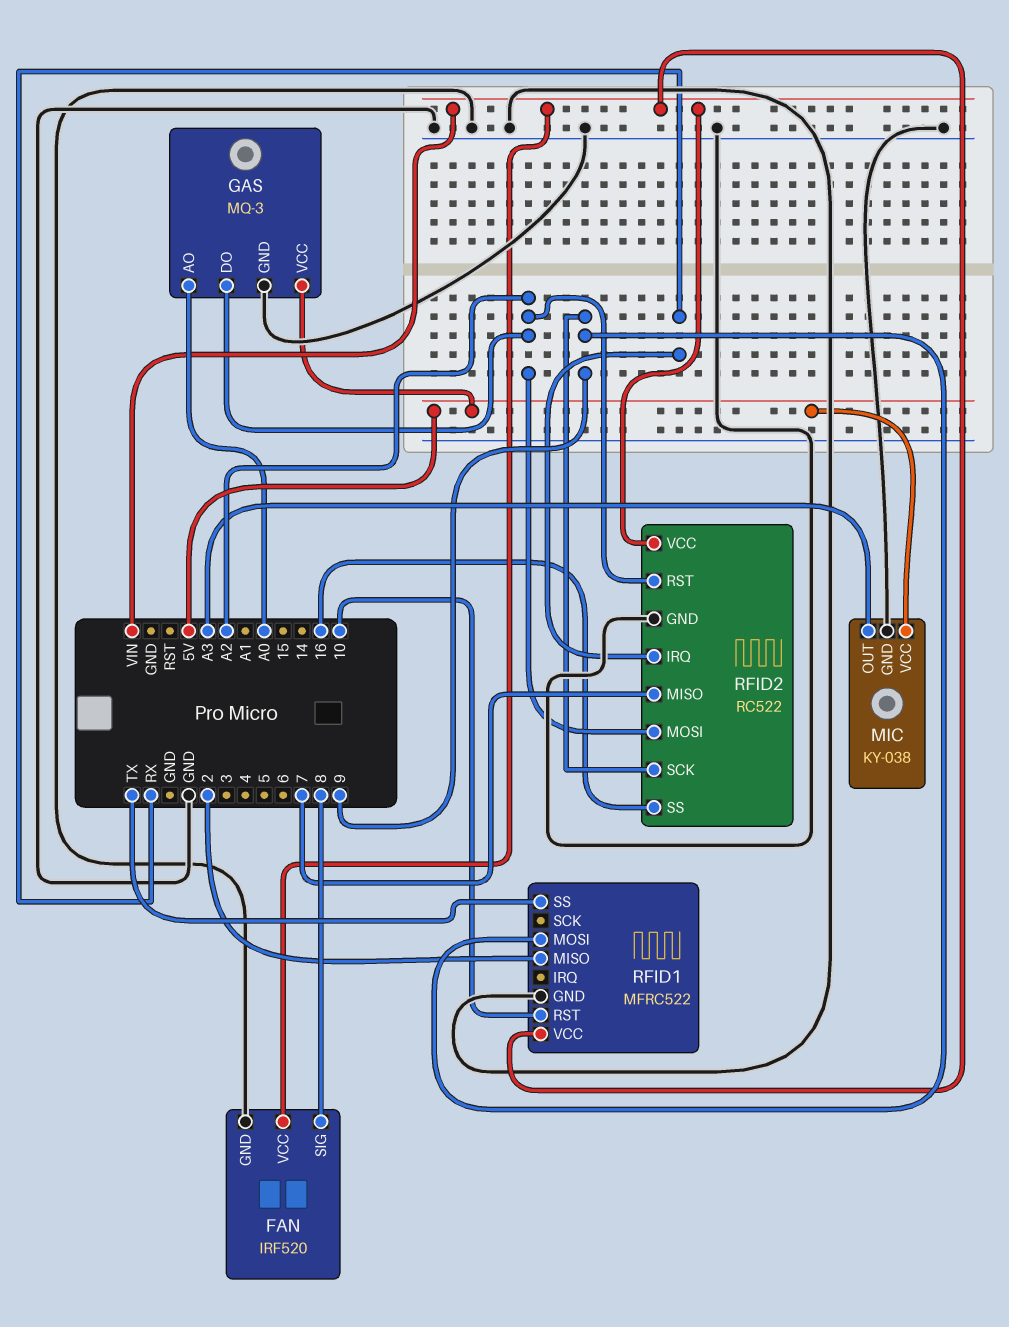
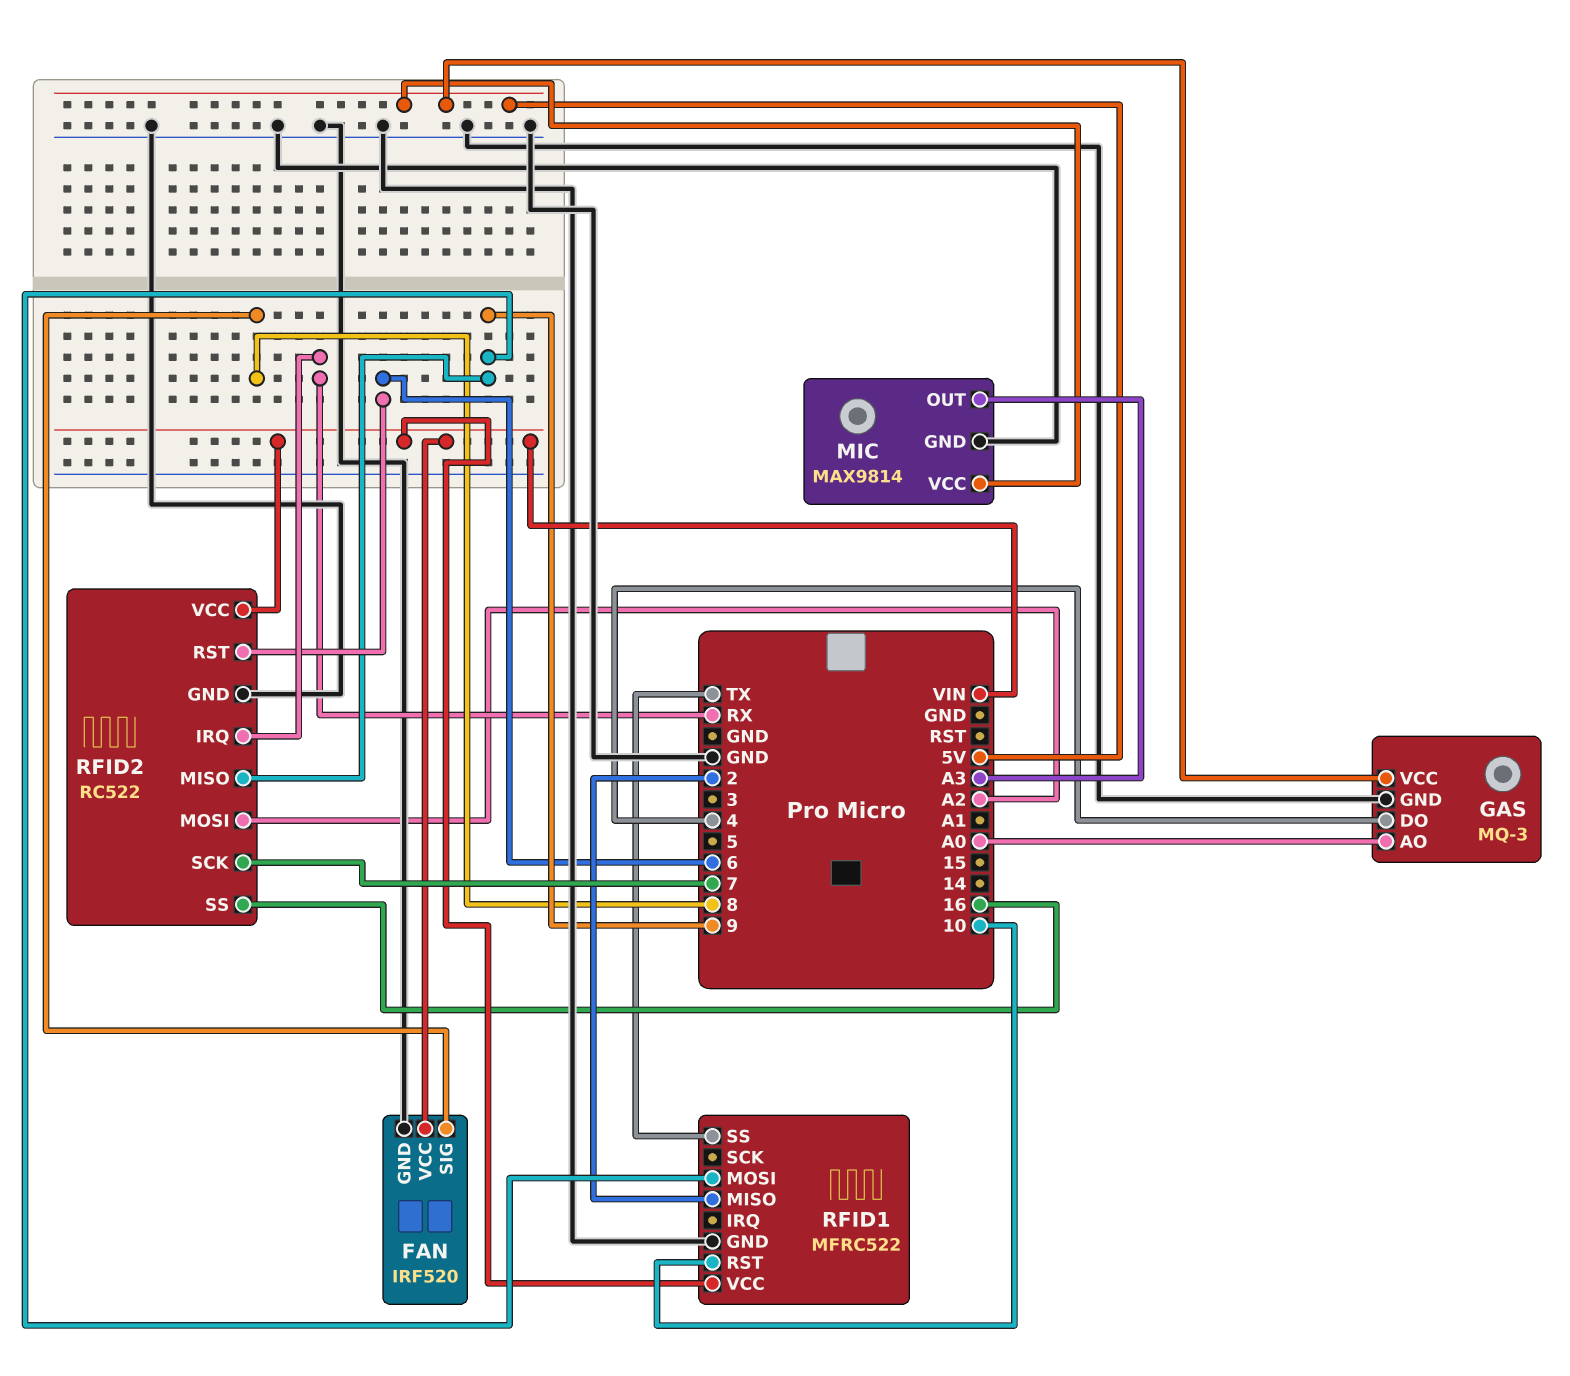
GAS pin DO: A2 -> 4
MIC: KY-038 -> MAX9814
RFID2 pin MISO: 7 -> 9
RFID2 pin RST: A2 -> 6
RFID2 pin SCK: 9 -> 7

